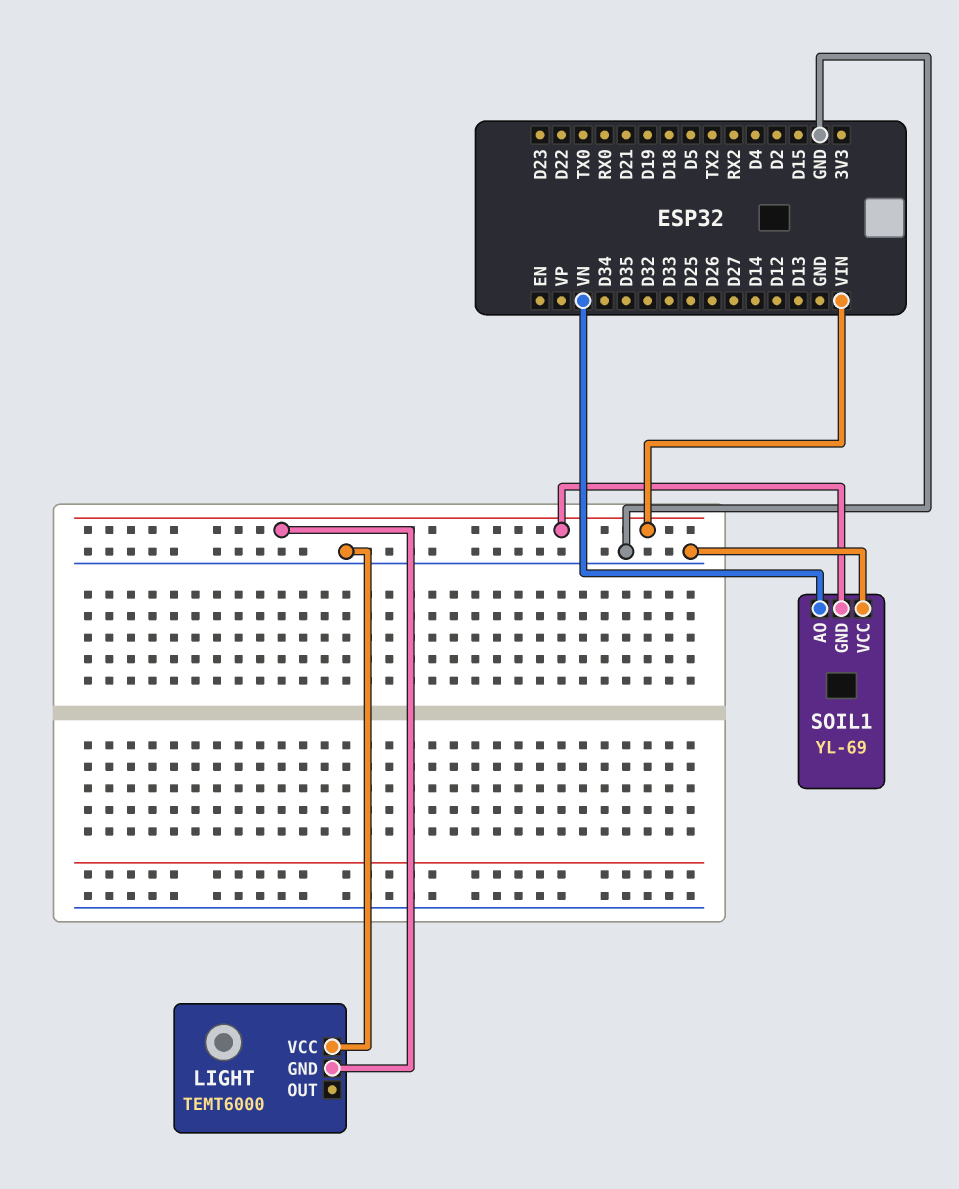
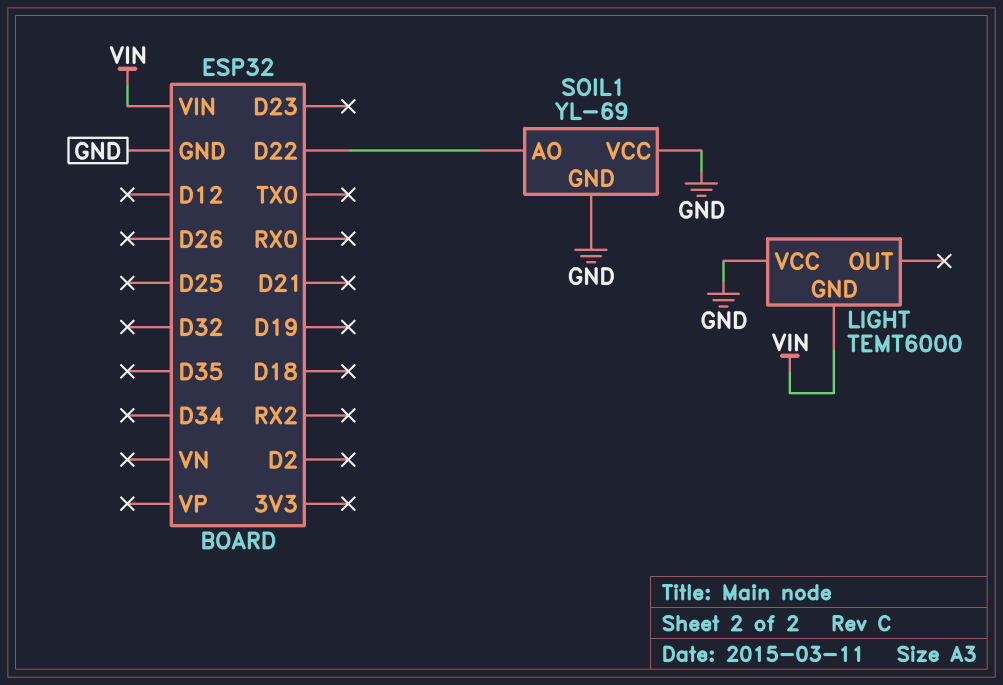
SOIL1 pin AO: VN -> D22
SOIL1 pin GND: VIN -> GND

